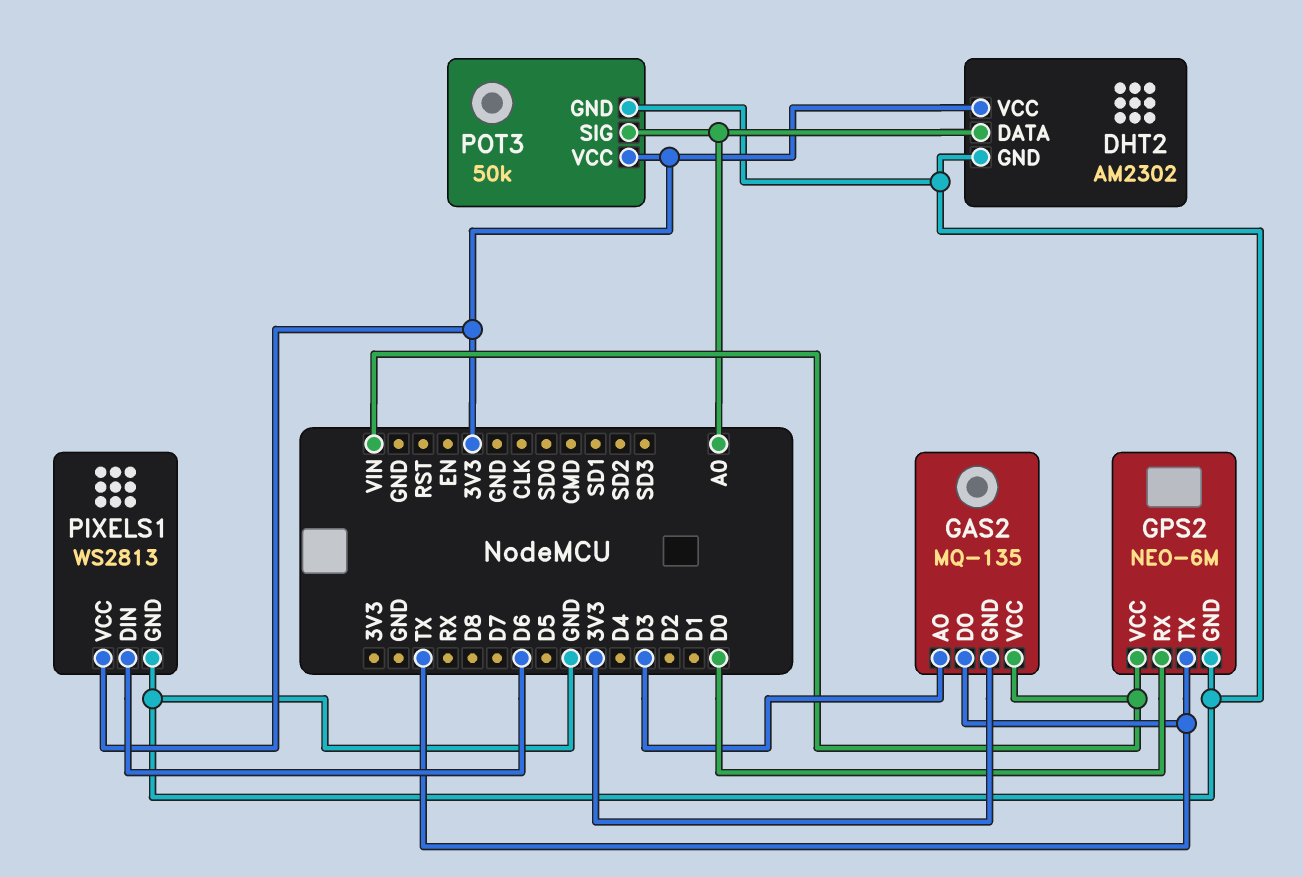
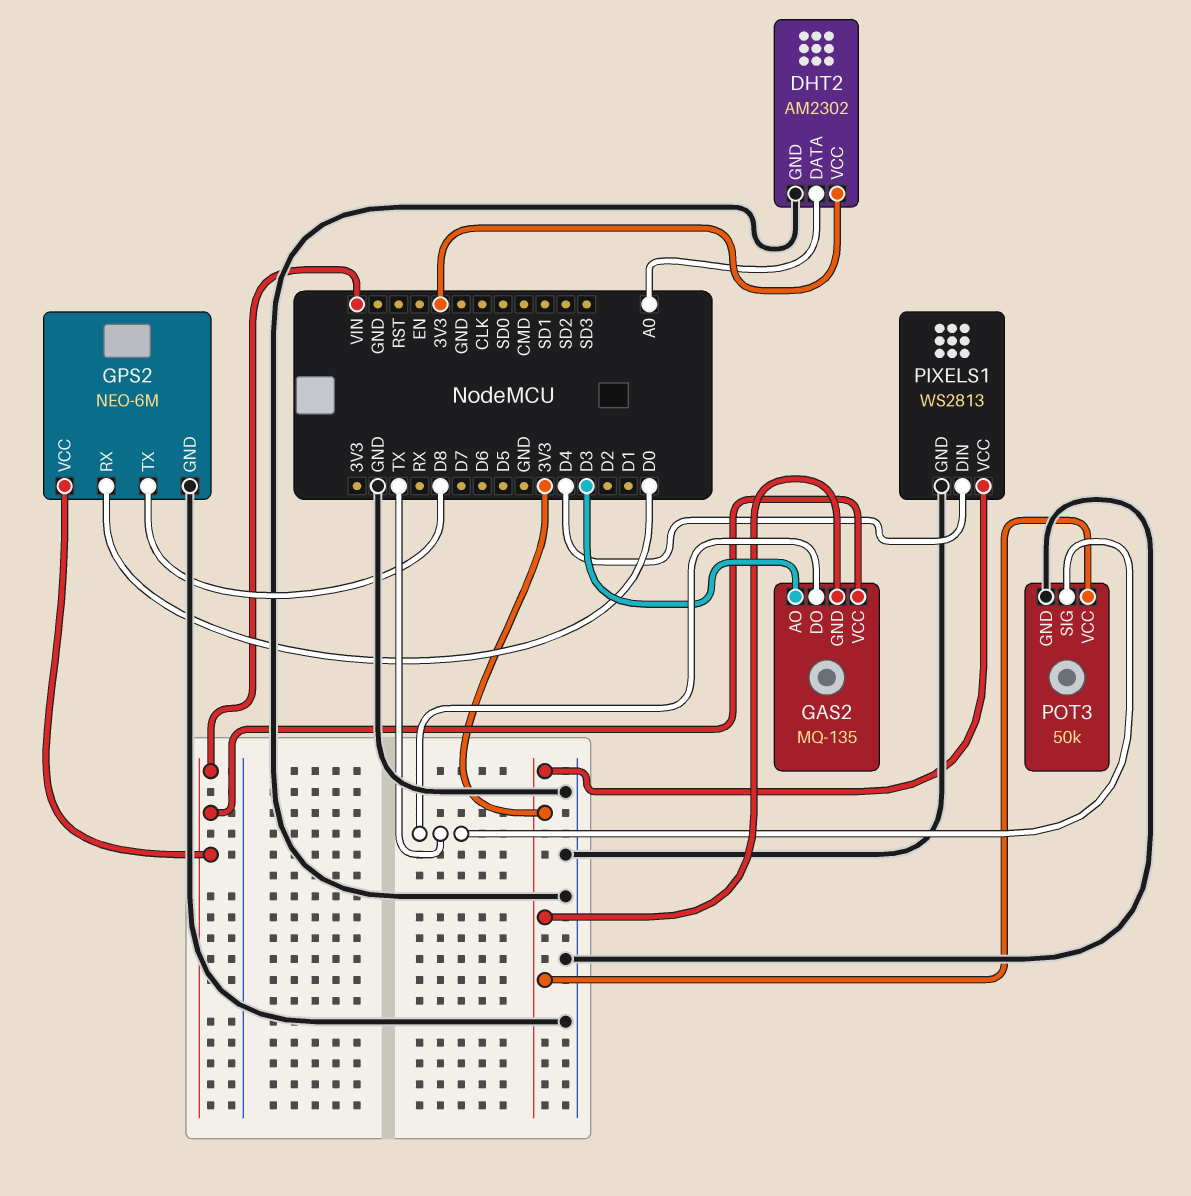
GPS2 pin TX: TX -> D8
PIXELS1 pin DIN: D6 -> D4
POT3 pin SIG: A0 -> TX

